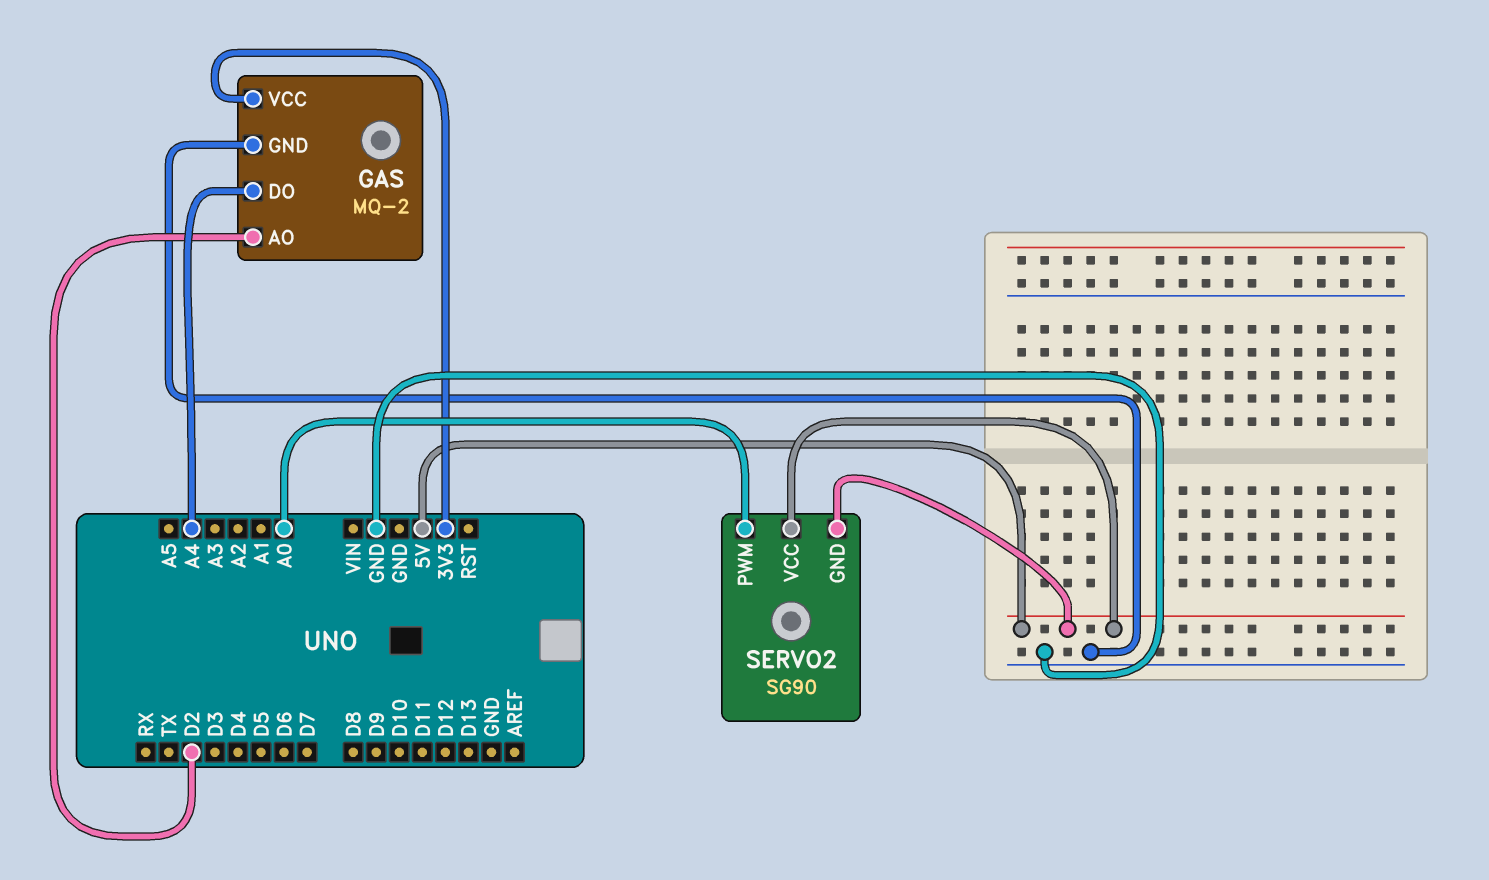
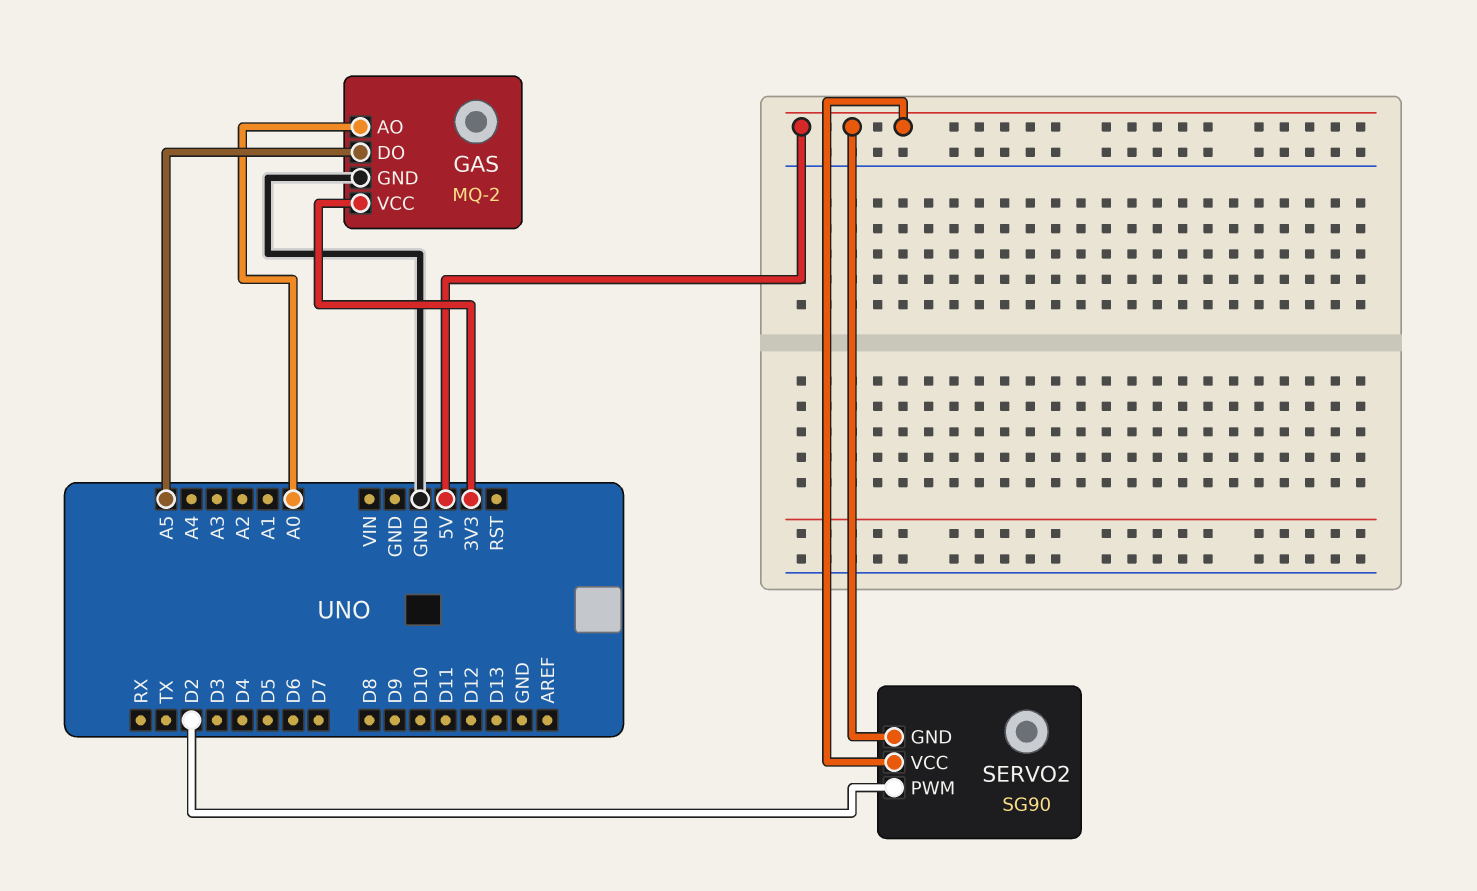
GAS pin AO: D2 -> A0
GAS pin DO: A4 -> A5
SERVO2 pin PWM: A0 -> D2

